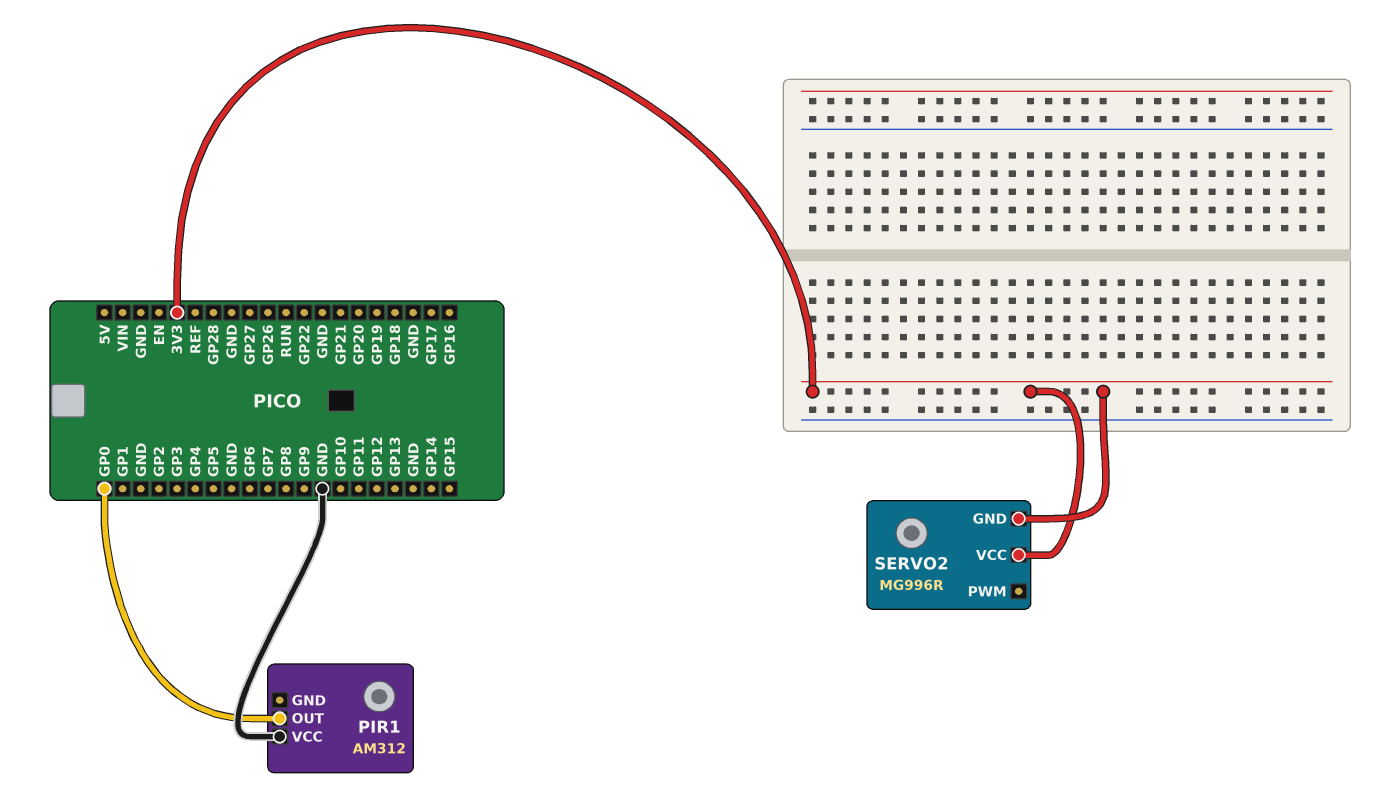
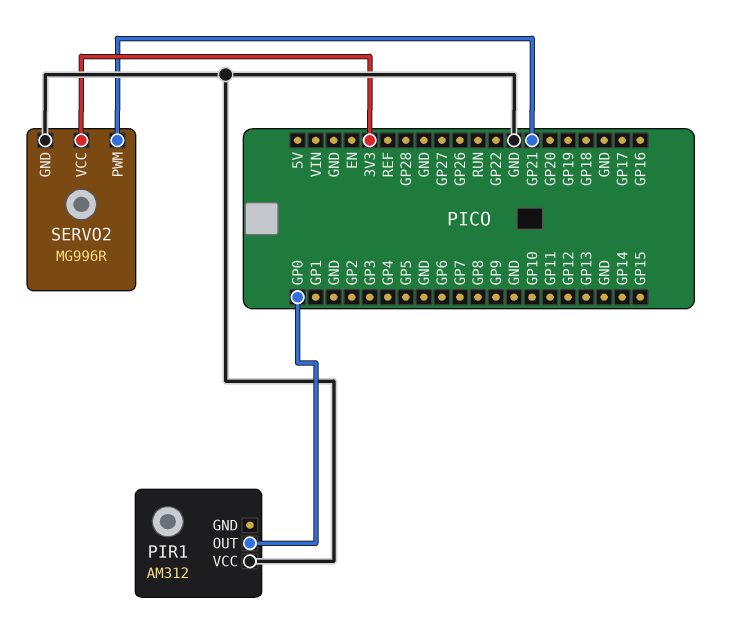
SERVO2 pin GND: 3V3 -> GND
SERVO2 pin PWM: none -> GP21

